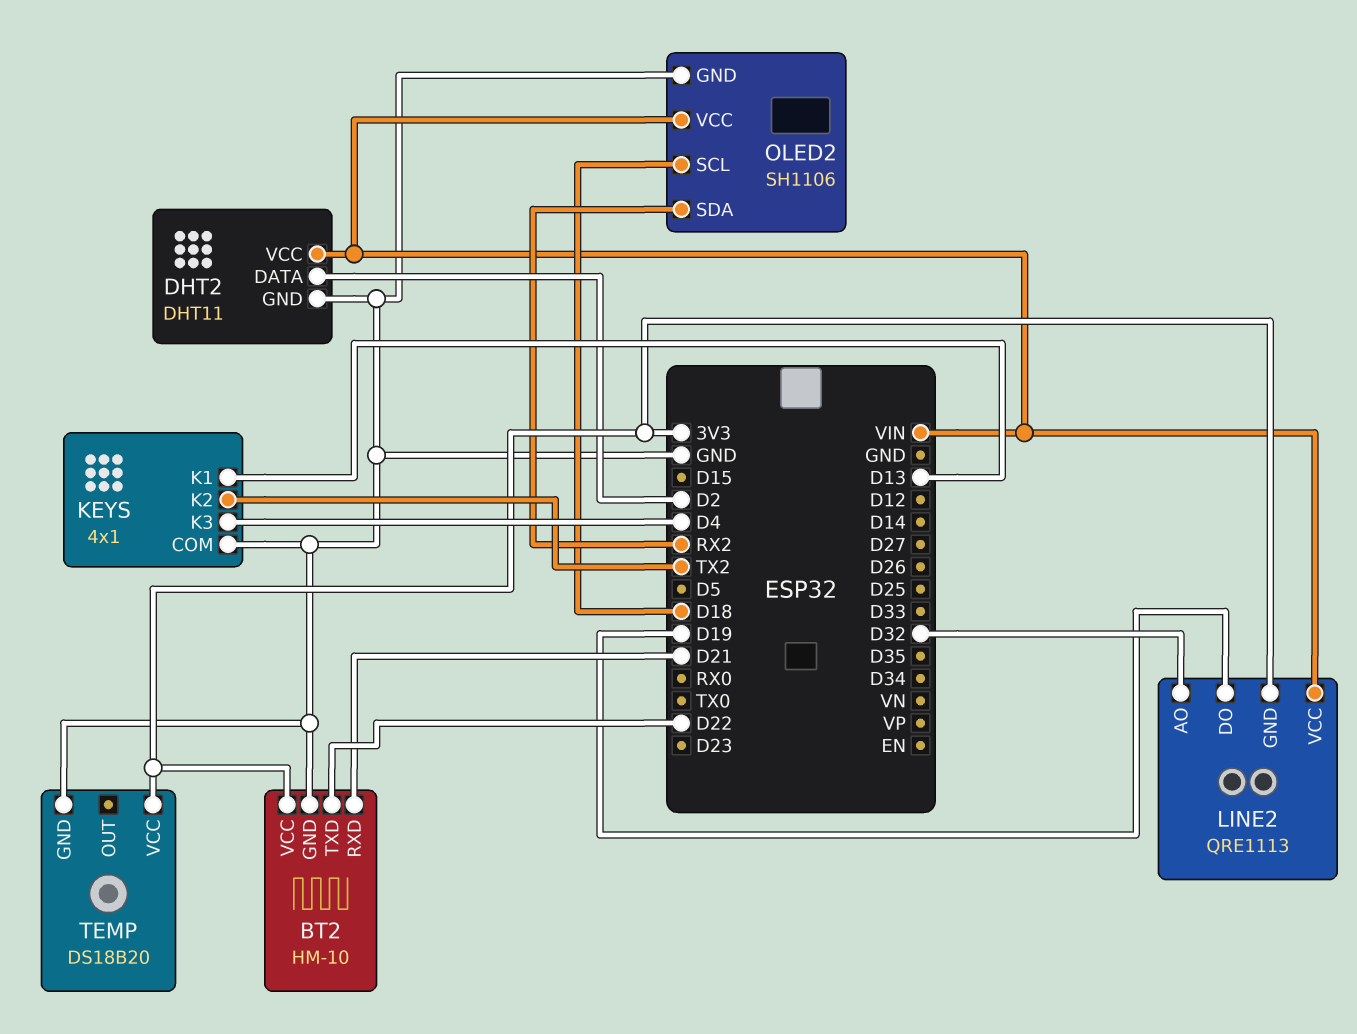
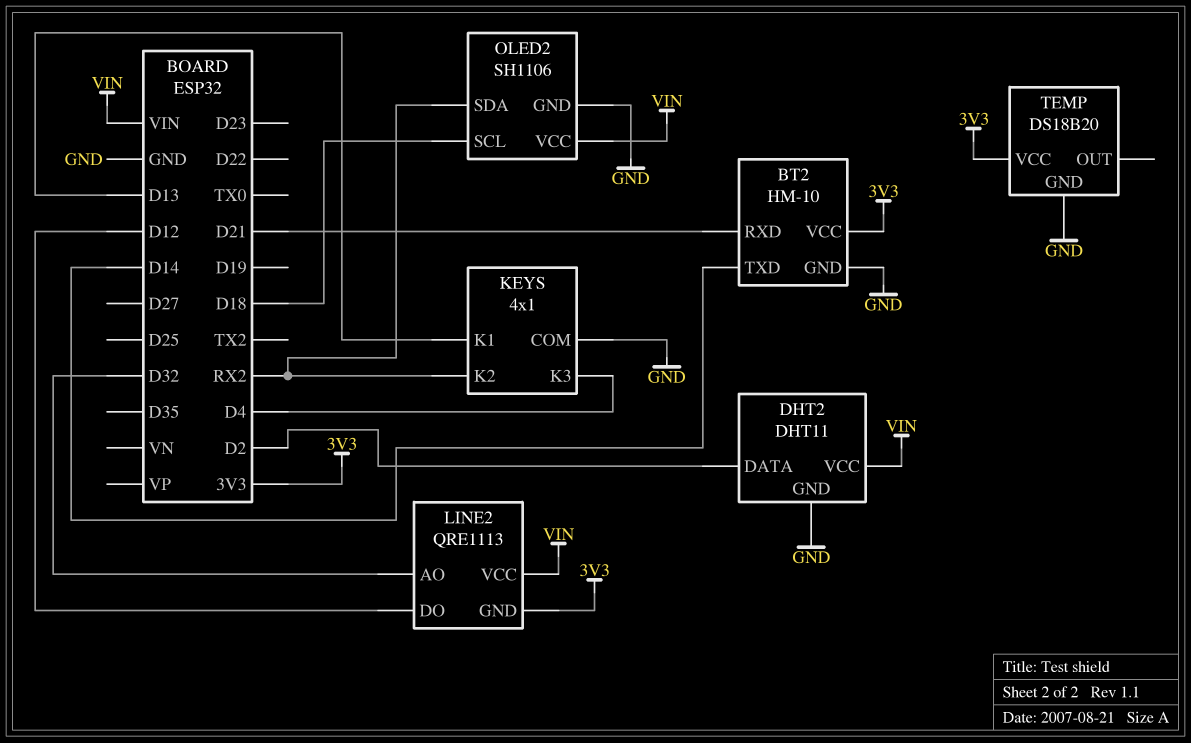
BT2 pin TXD: D22 -> D14
KEYS pin K2: TX2 -> RX2
LINE2 pin DO: D19 -> D12

